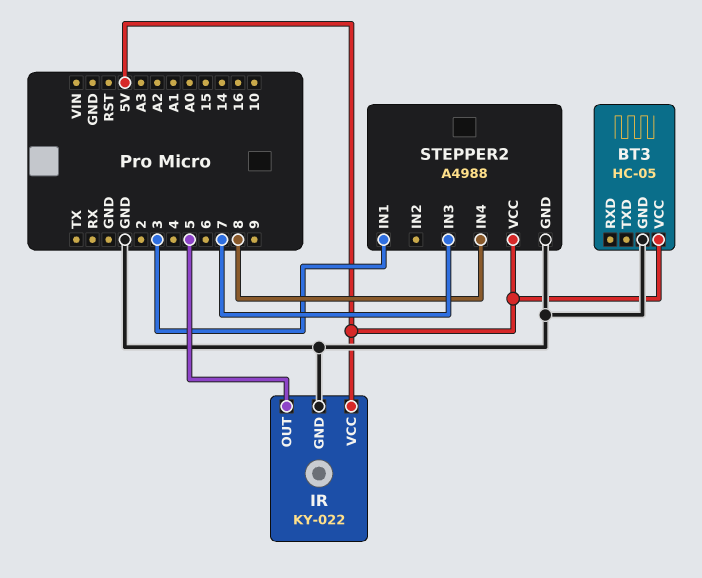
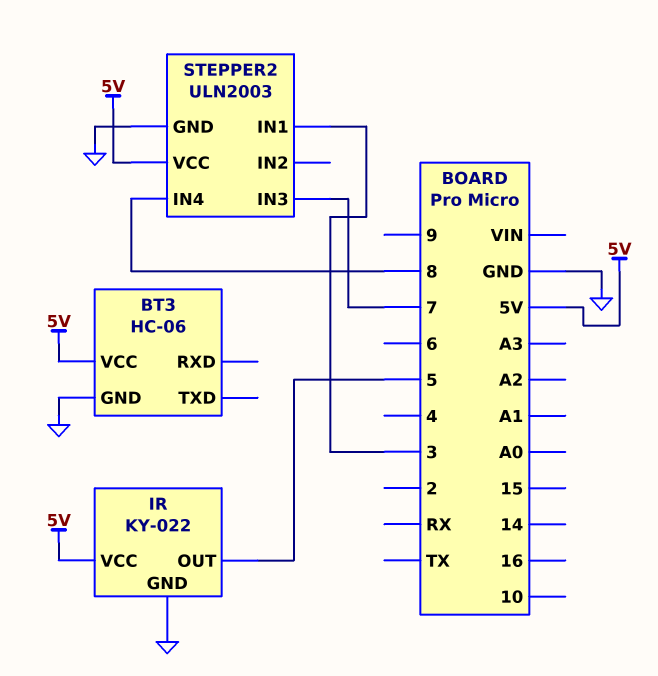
BT3: HC-05 -> HC-06
STEPPER2: A4988 -> ULN2003

